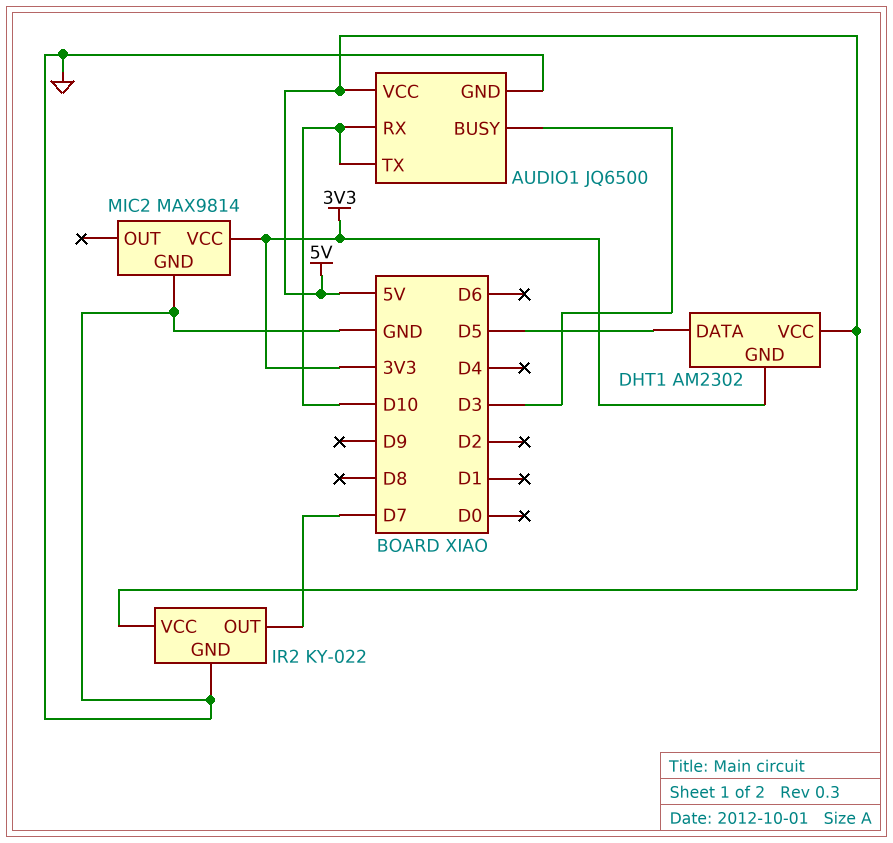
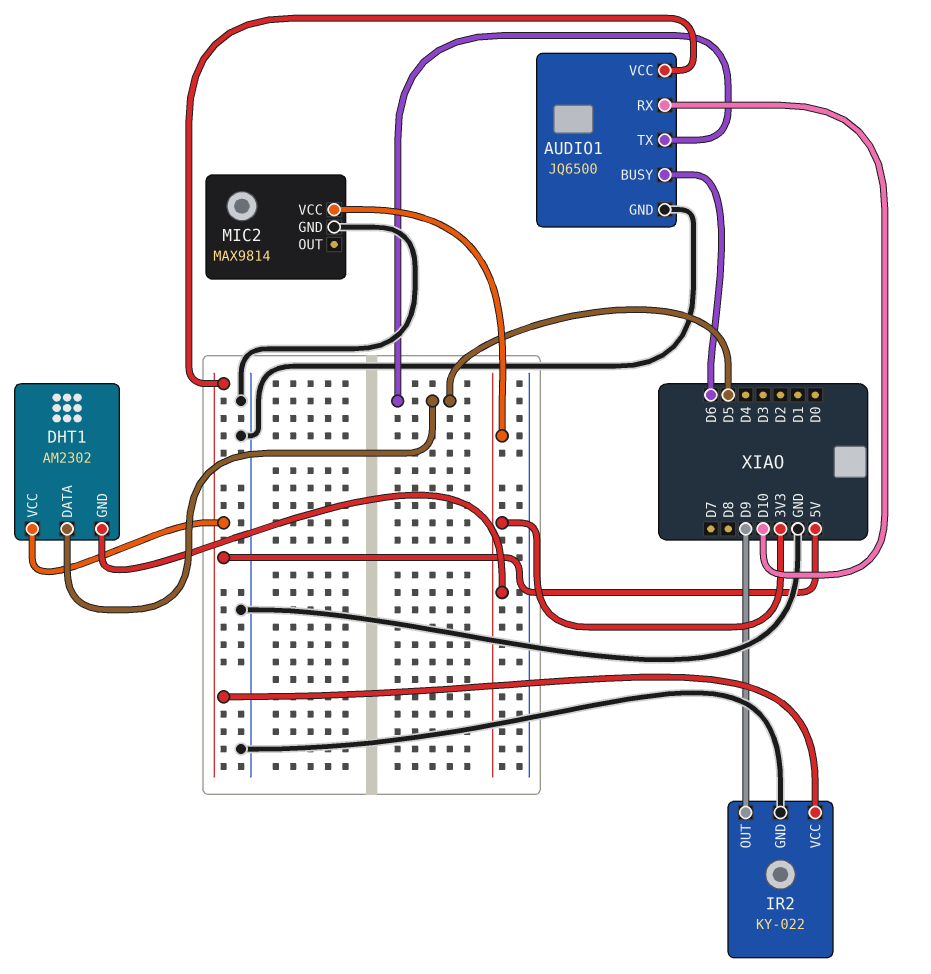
AUDIO1 pin BUSY: D3 -> D6
AUDIO1 pin TX: D10 -> D5
IR2 pin OUT: D7 -> D9

